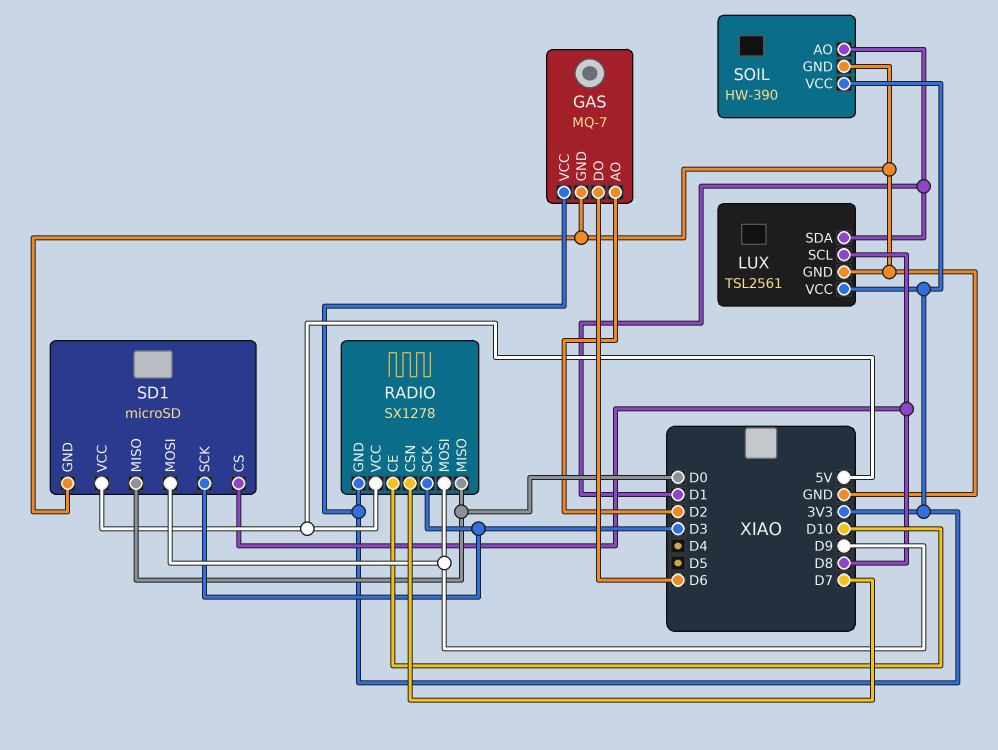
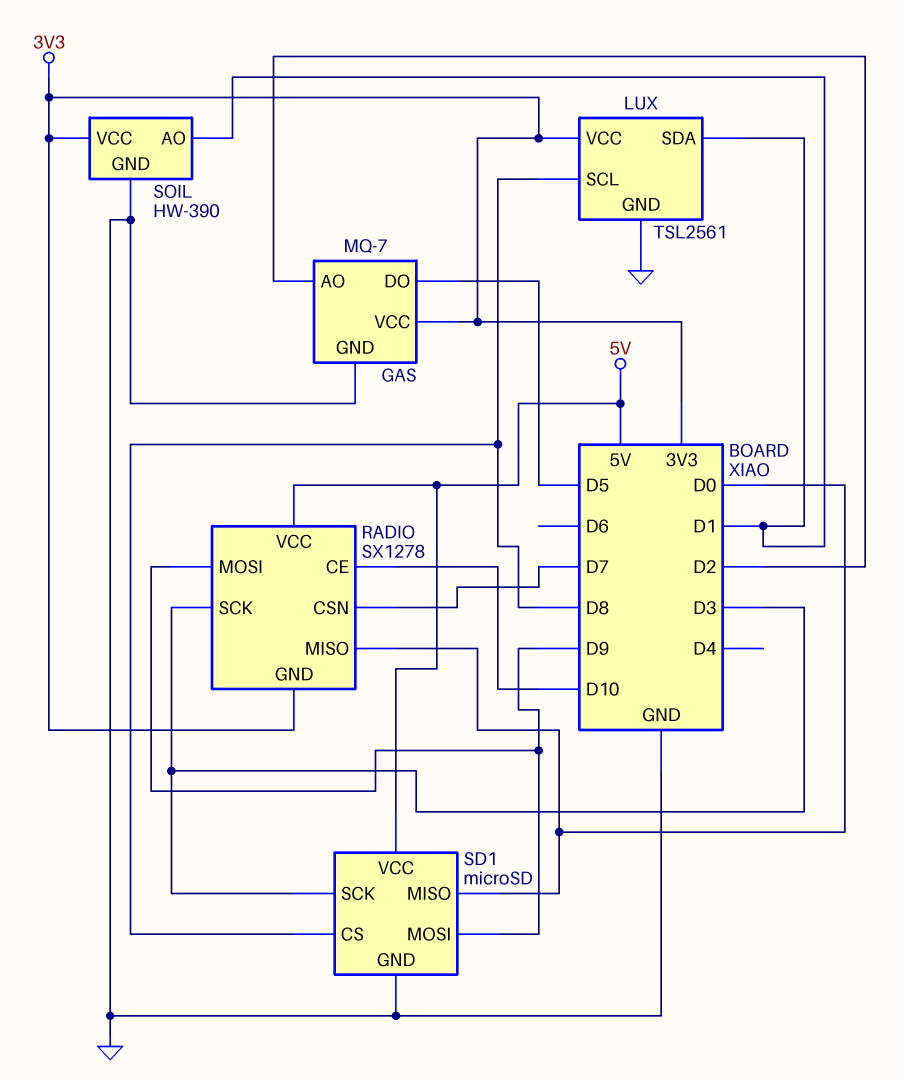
GAS pin DO: D6 -> D5

